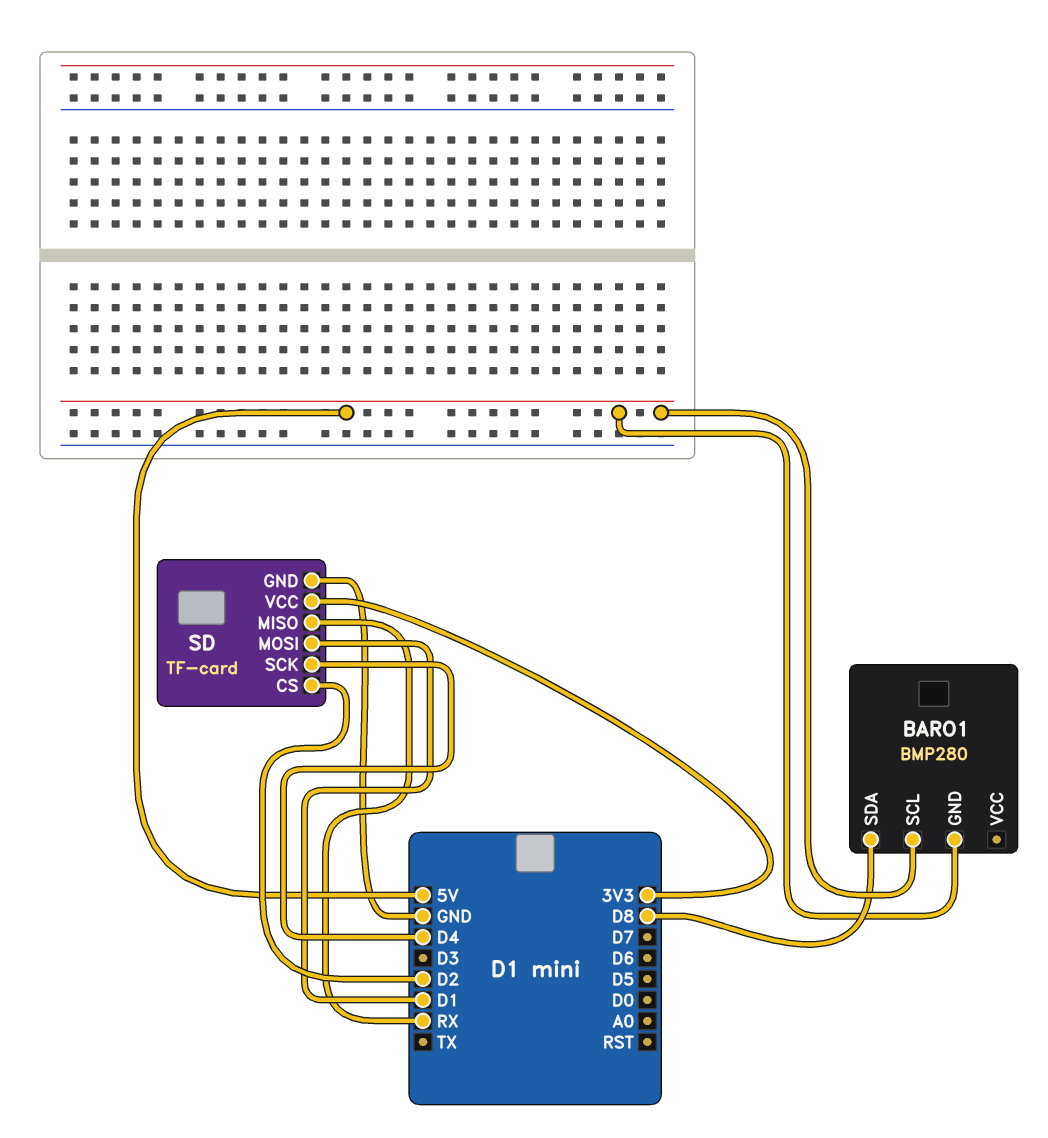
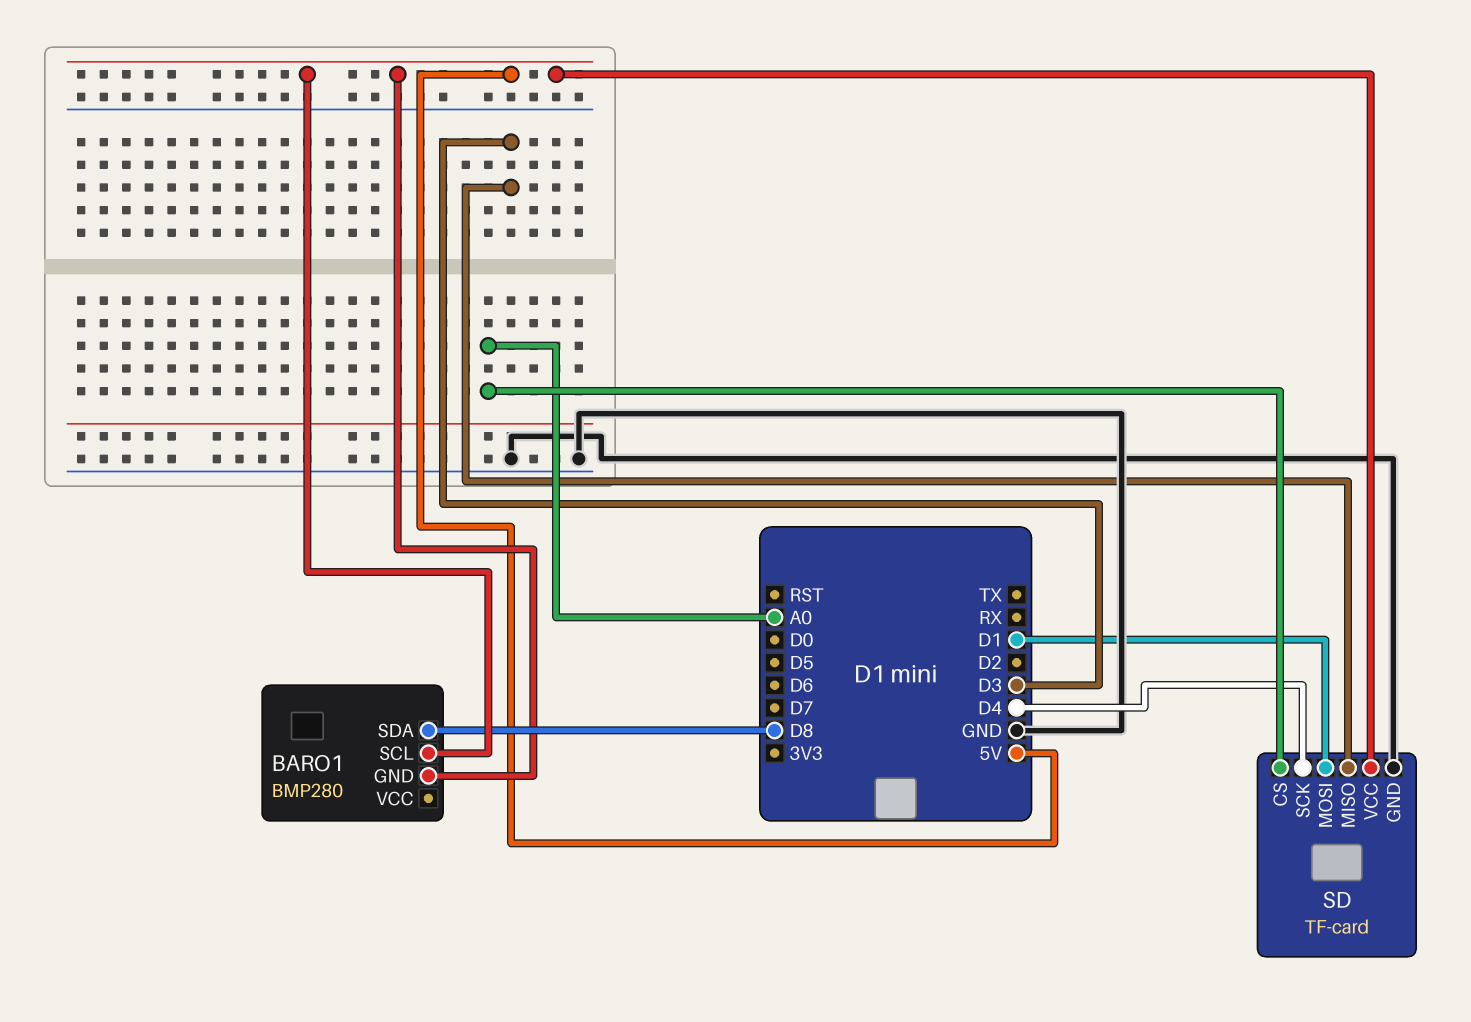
SD pin CS: D2 -> A0
SD pin MISO: RX -> D3
SD pin VCC: 3V3 -> 5V

